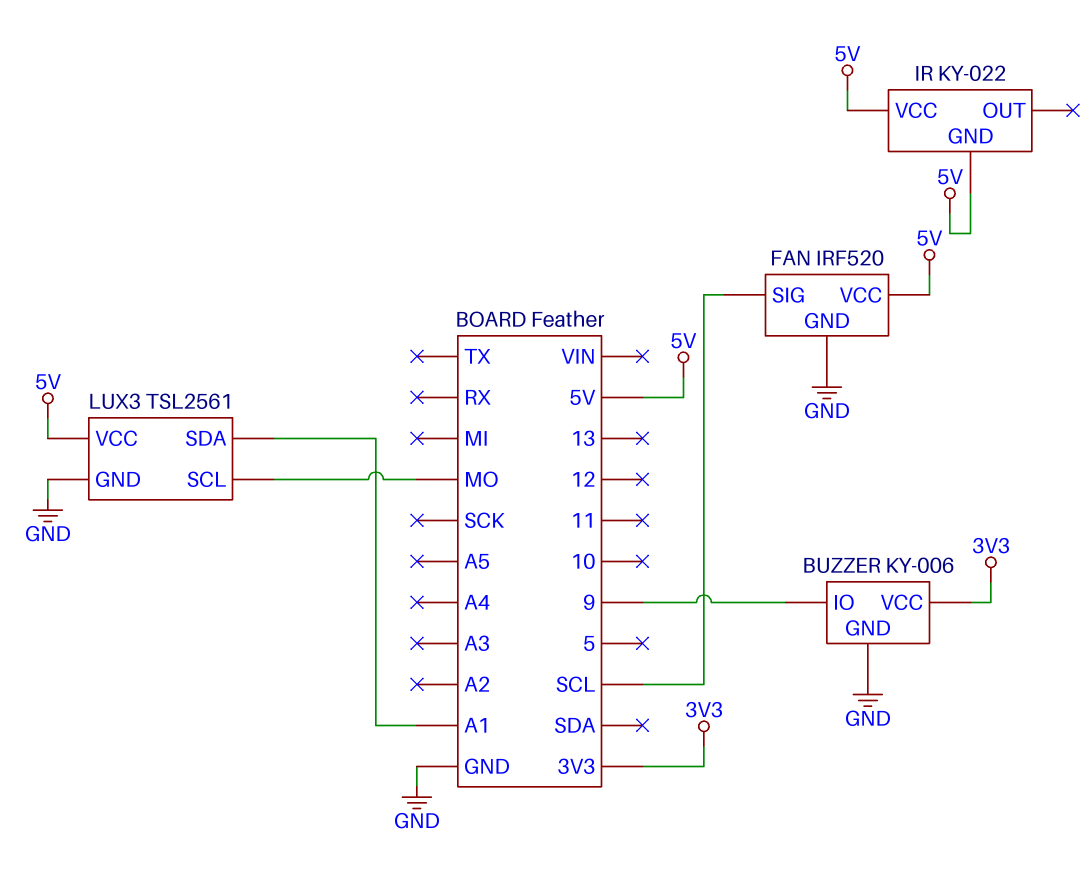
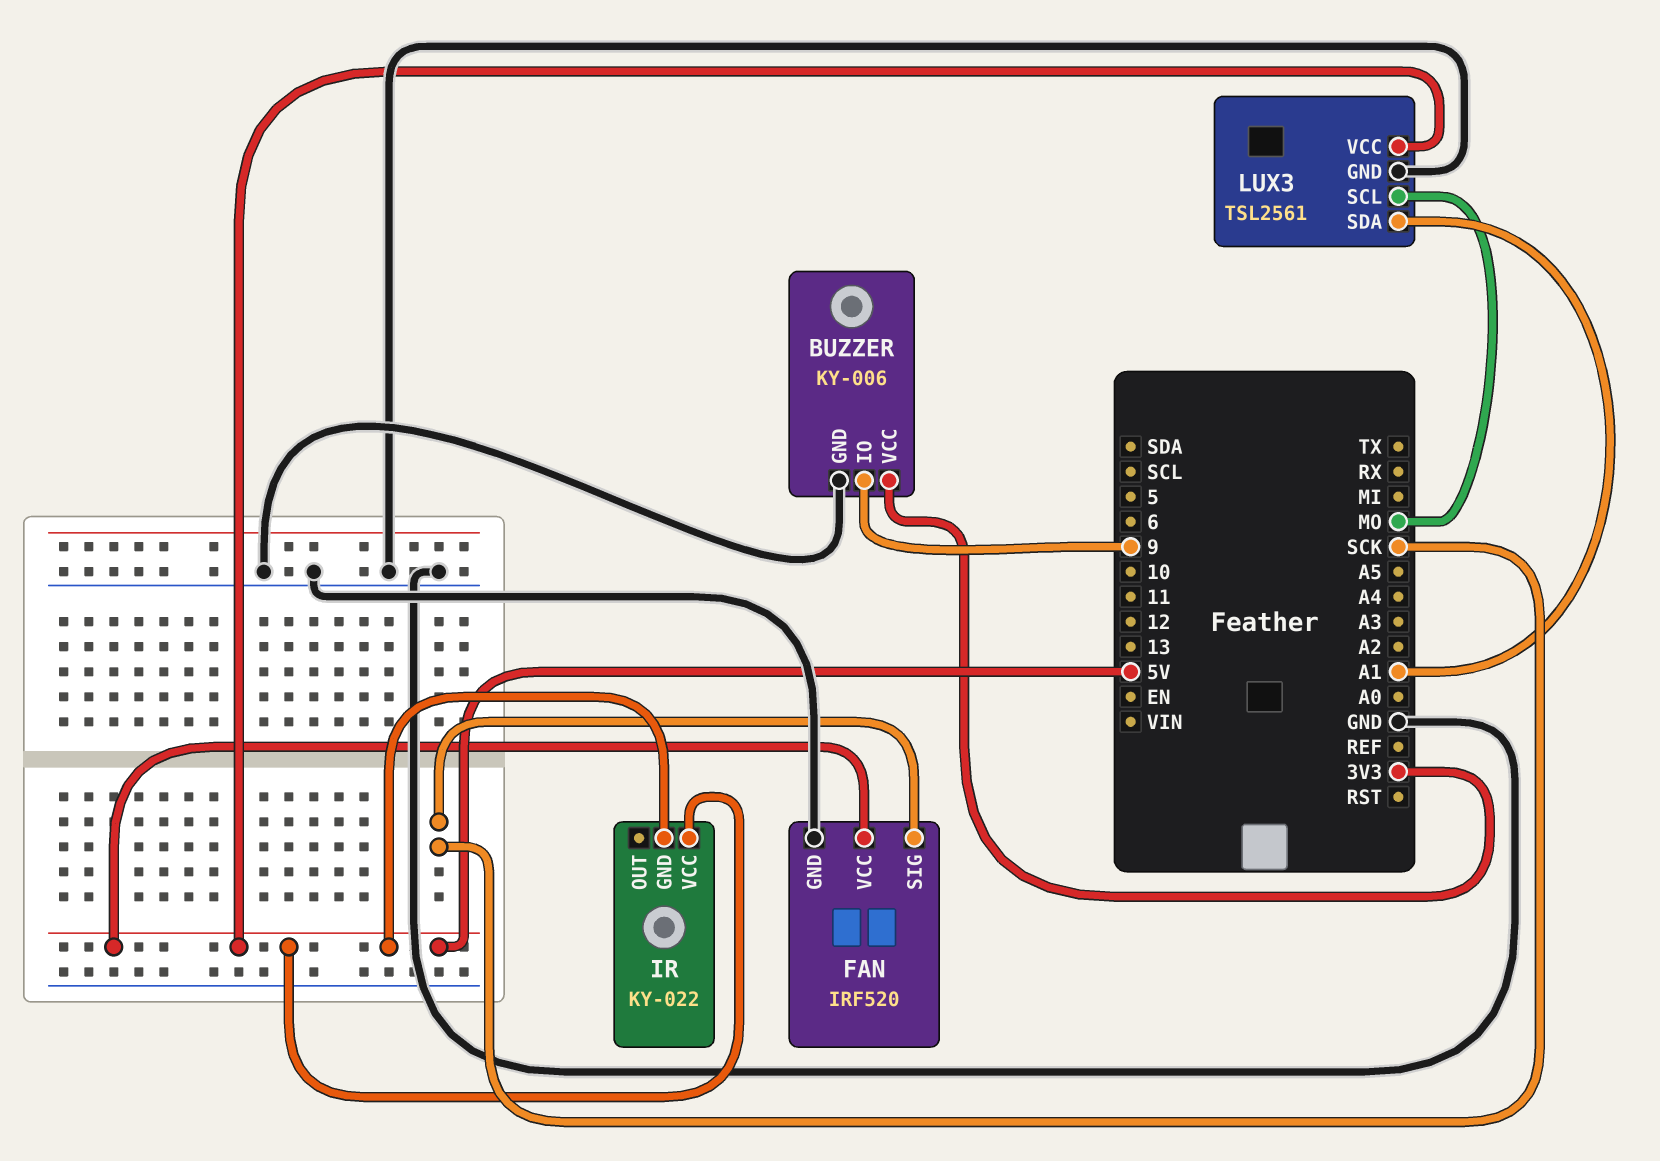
FAN pin SIG: SCL -> SCK

